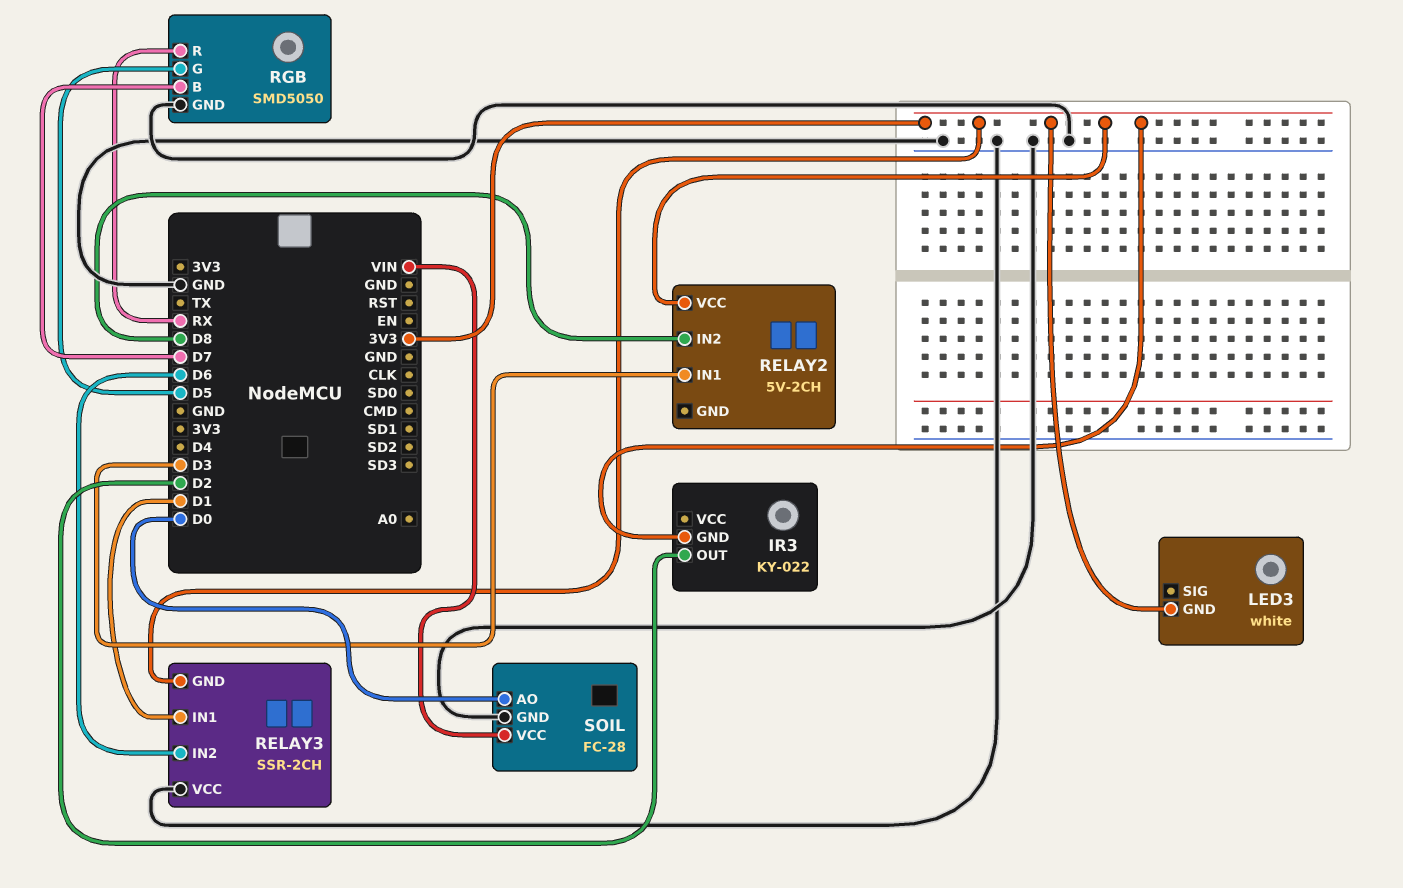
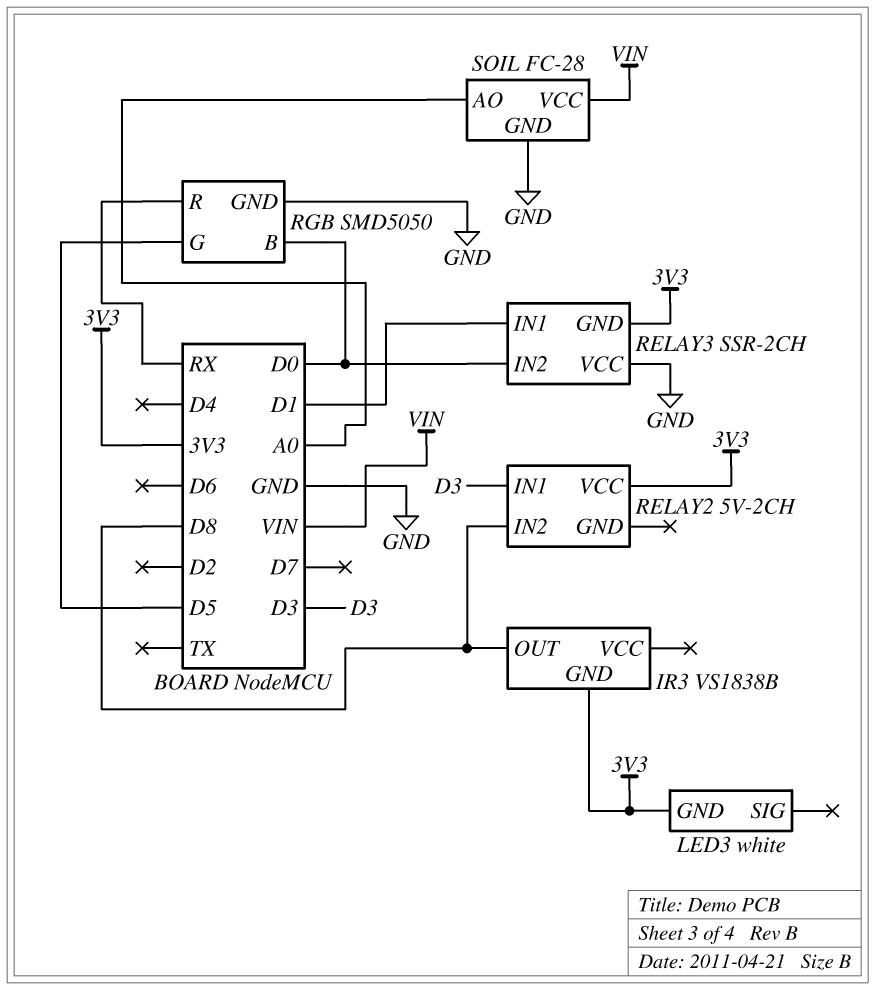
IR3: KY-022 -> VS1838B
IR3 pin OUT: D2 -> D8
RELAY3 pin IN2: D6 -> D0
RGB pin B: D7 -> D0
SOIL pin AO: D0 -> A0

